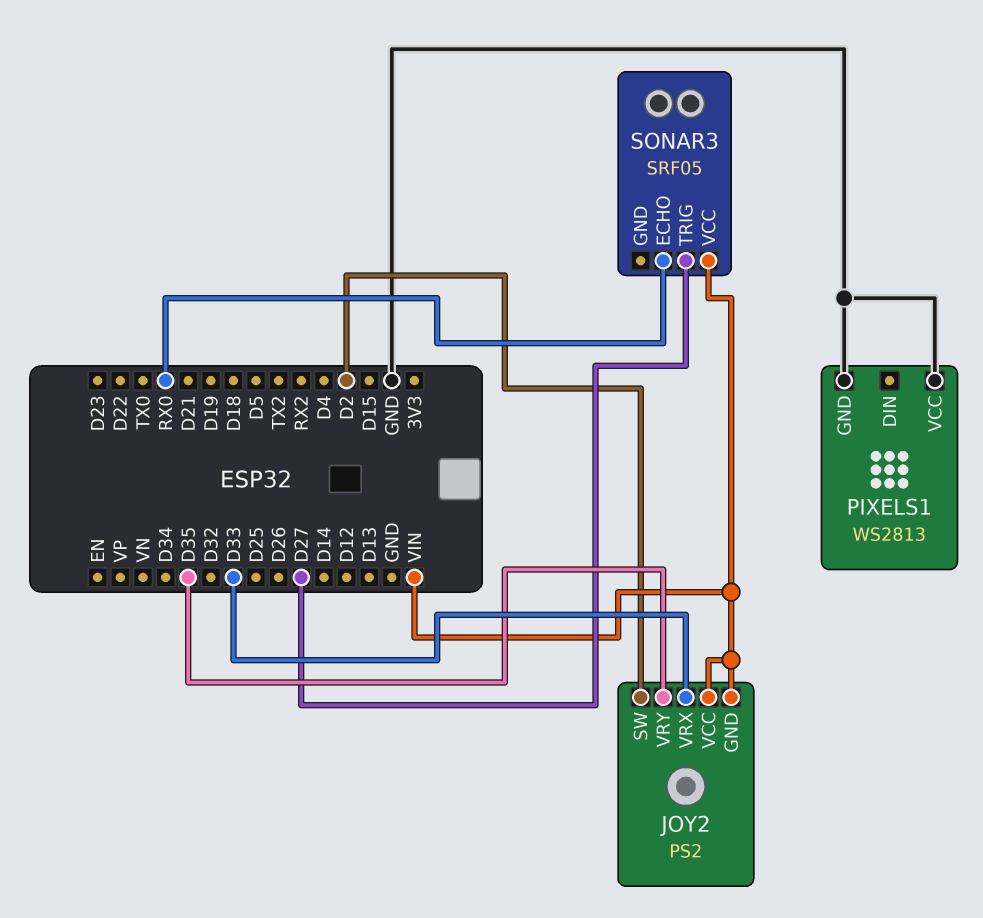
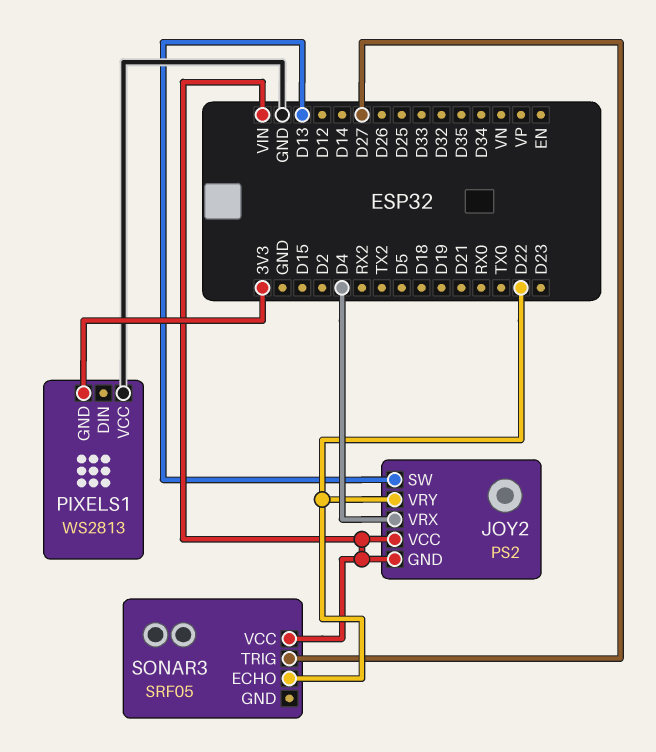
JOY2 pin SW: D2 -> D13
JOY2 pin VRX: D33 -> D4
JOY2 pin VRY: D35 -> D22
PIXELS1 pin GND: GND -> 3V3
SONAR3 pin ECHO: RX0 -> D22

